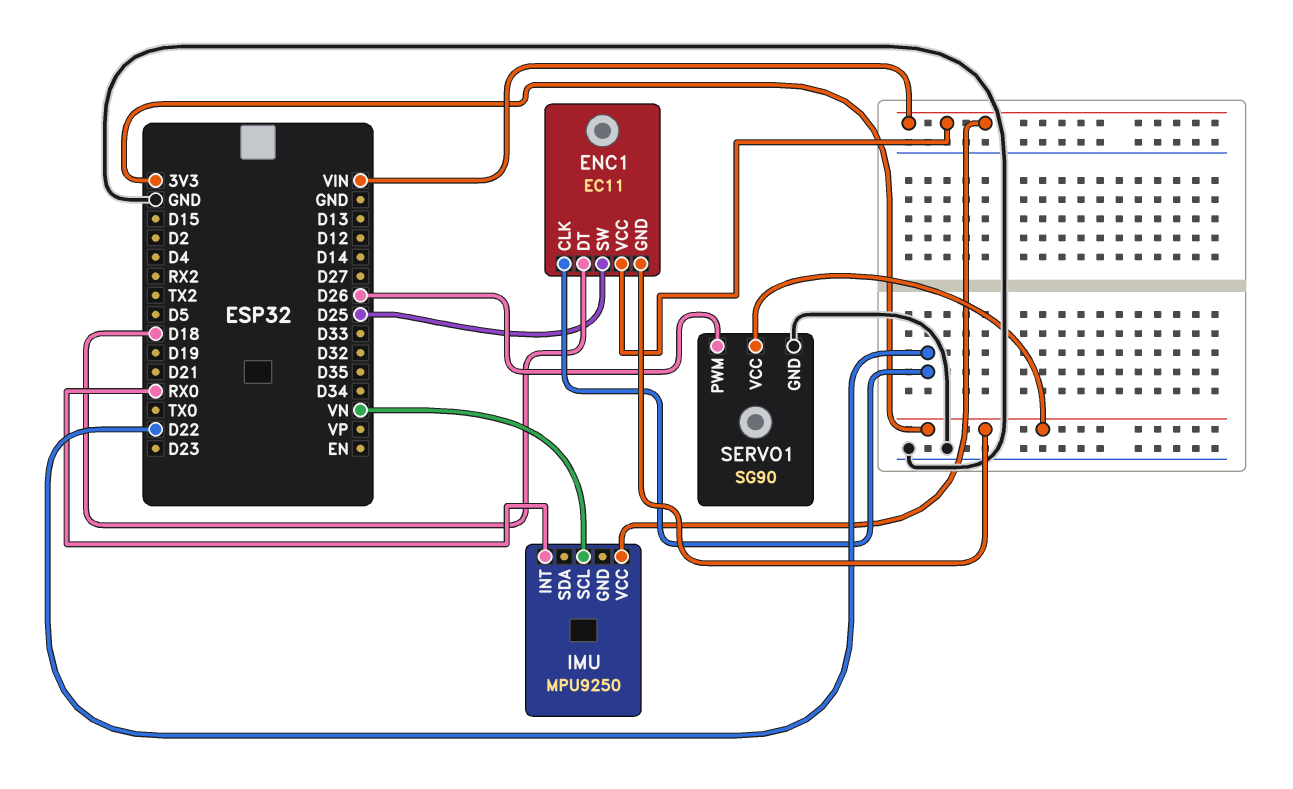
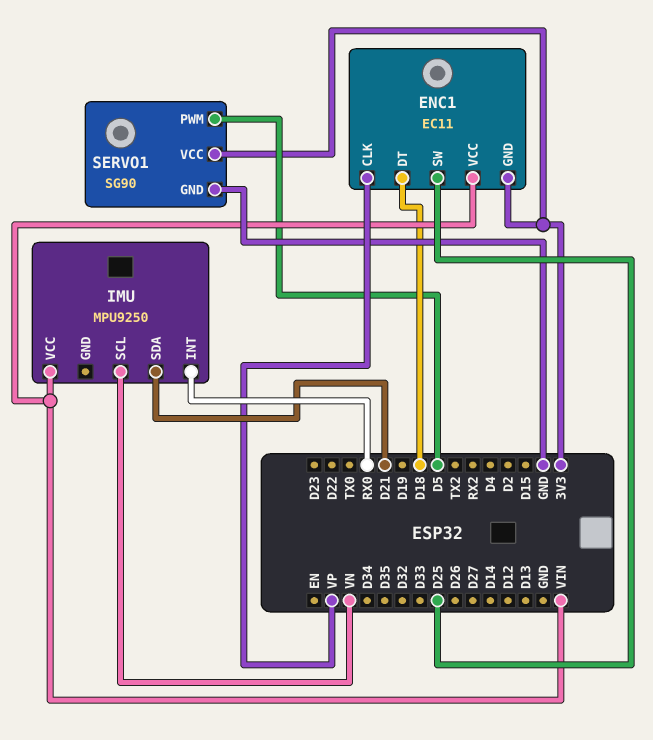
ENC1 pin CLK: D22 -> VP
IMU pin SDA: none -> D21
SERVO1 pin PWM: D26 -> D5

